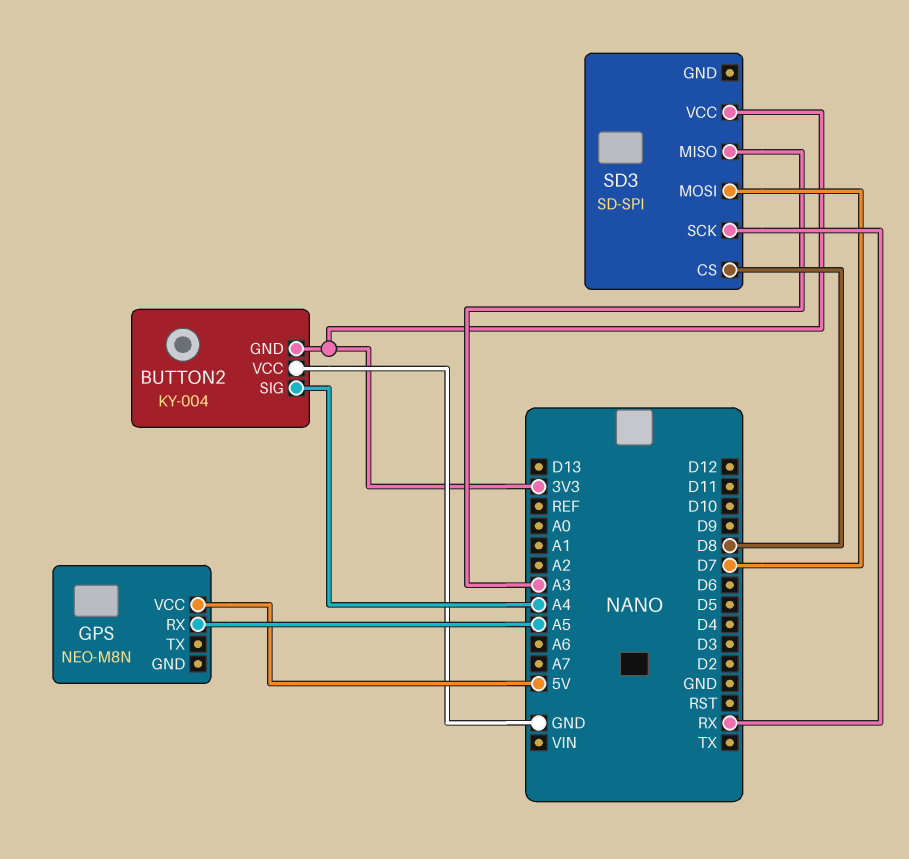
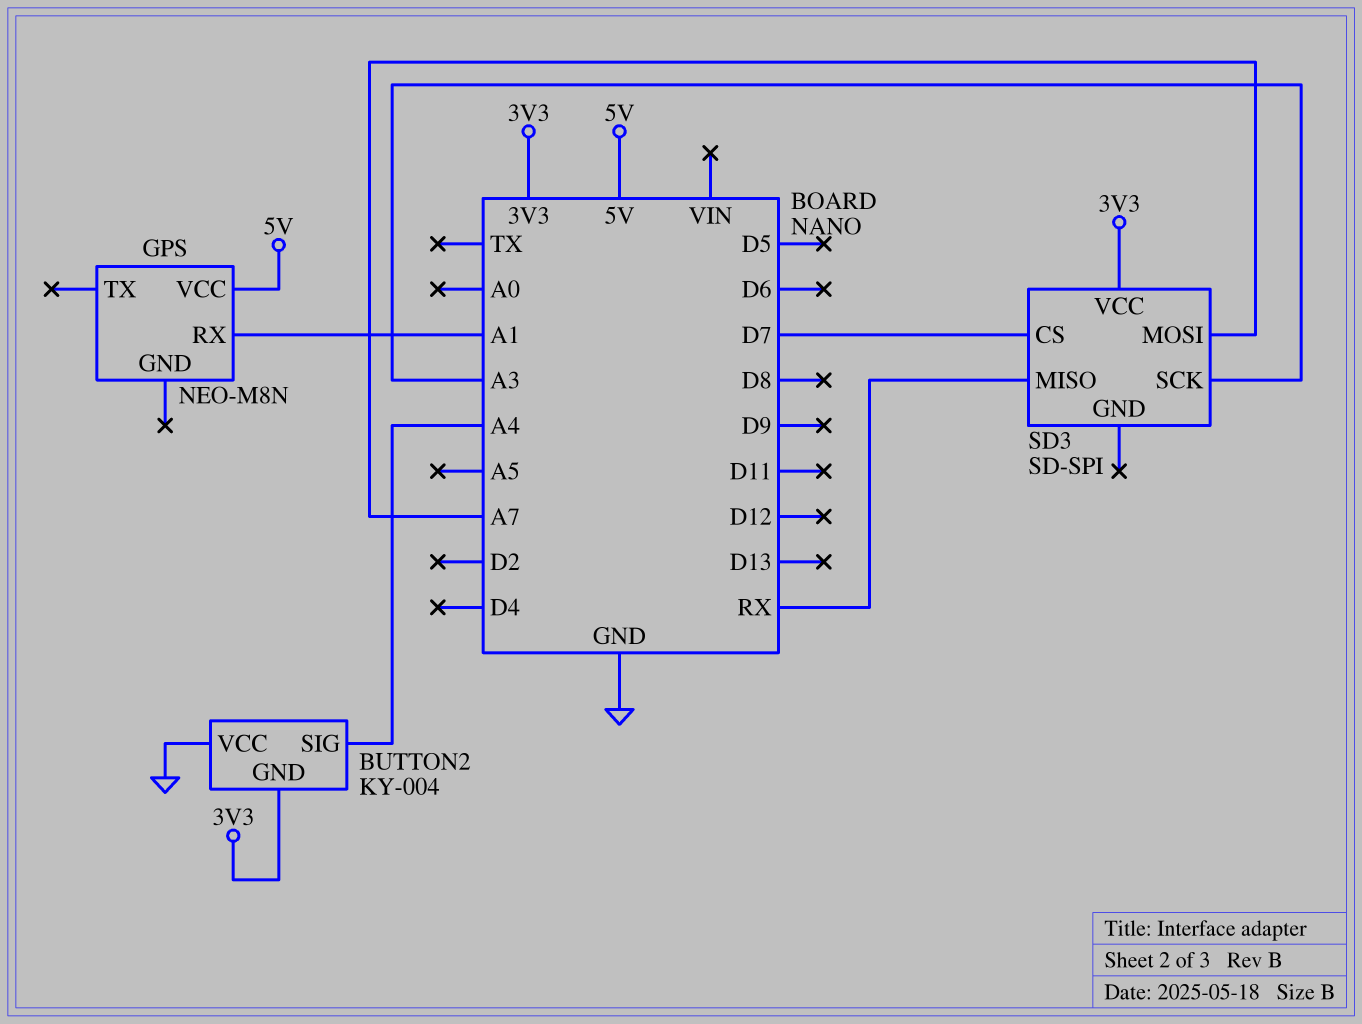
GPS pin RX: A5 -> A1
SD3 pin CS: D8 -> D7
SD3 pin MISO: A3 -> RX
SD3 pin MOSI: D7 -> A7
SD3 pin SCK: RX -> A3

